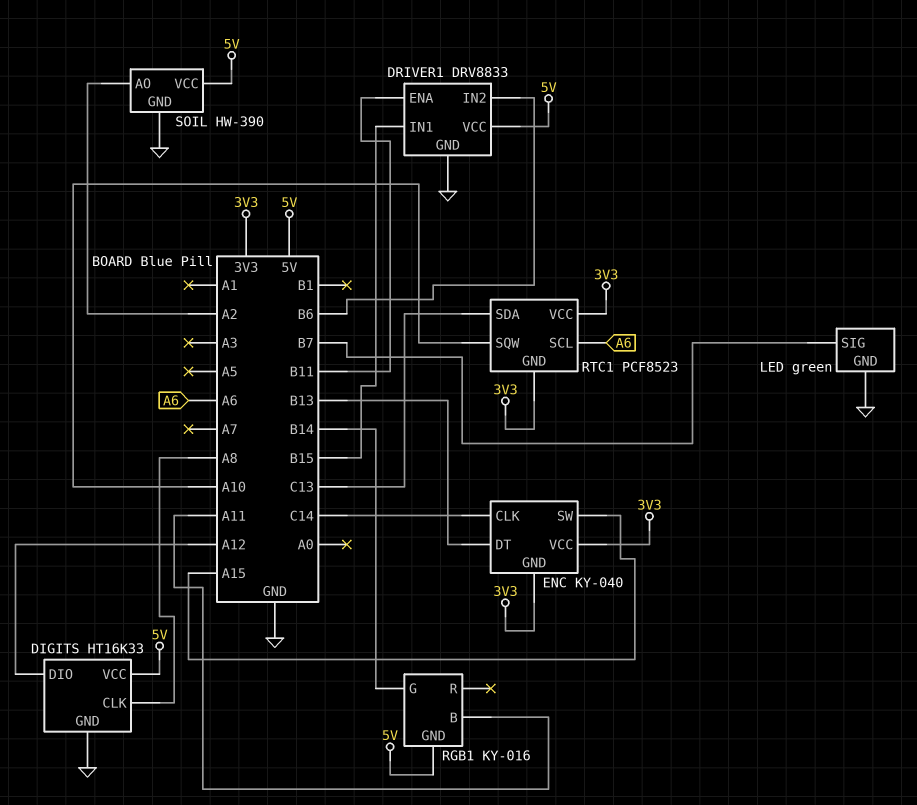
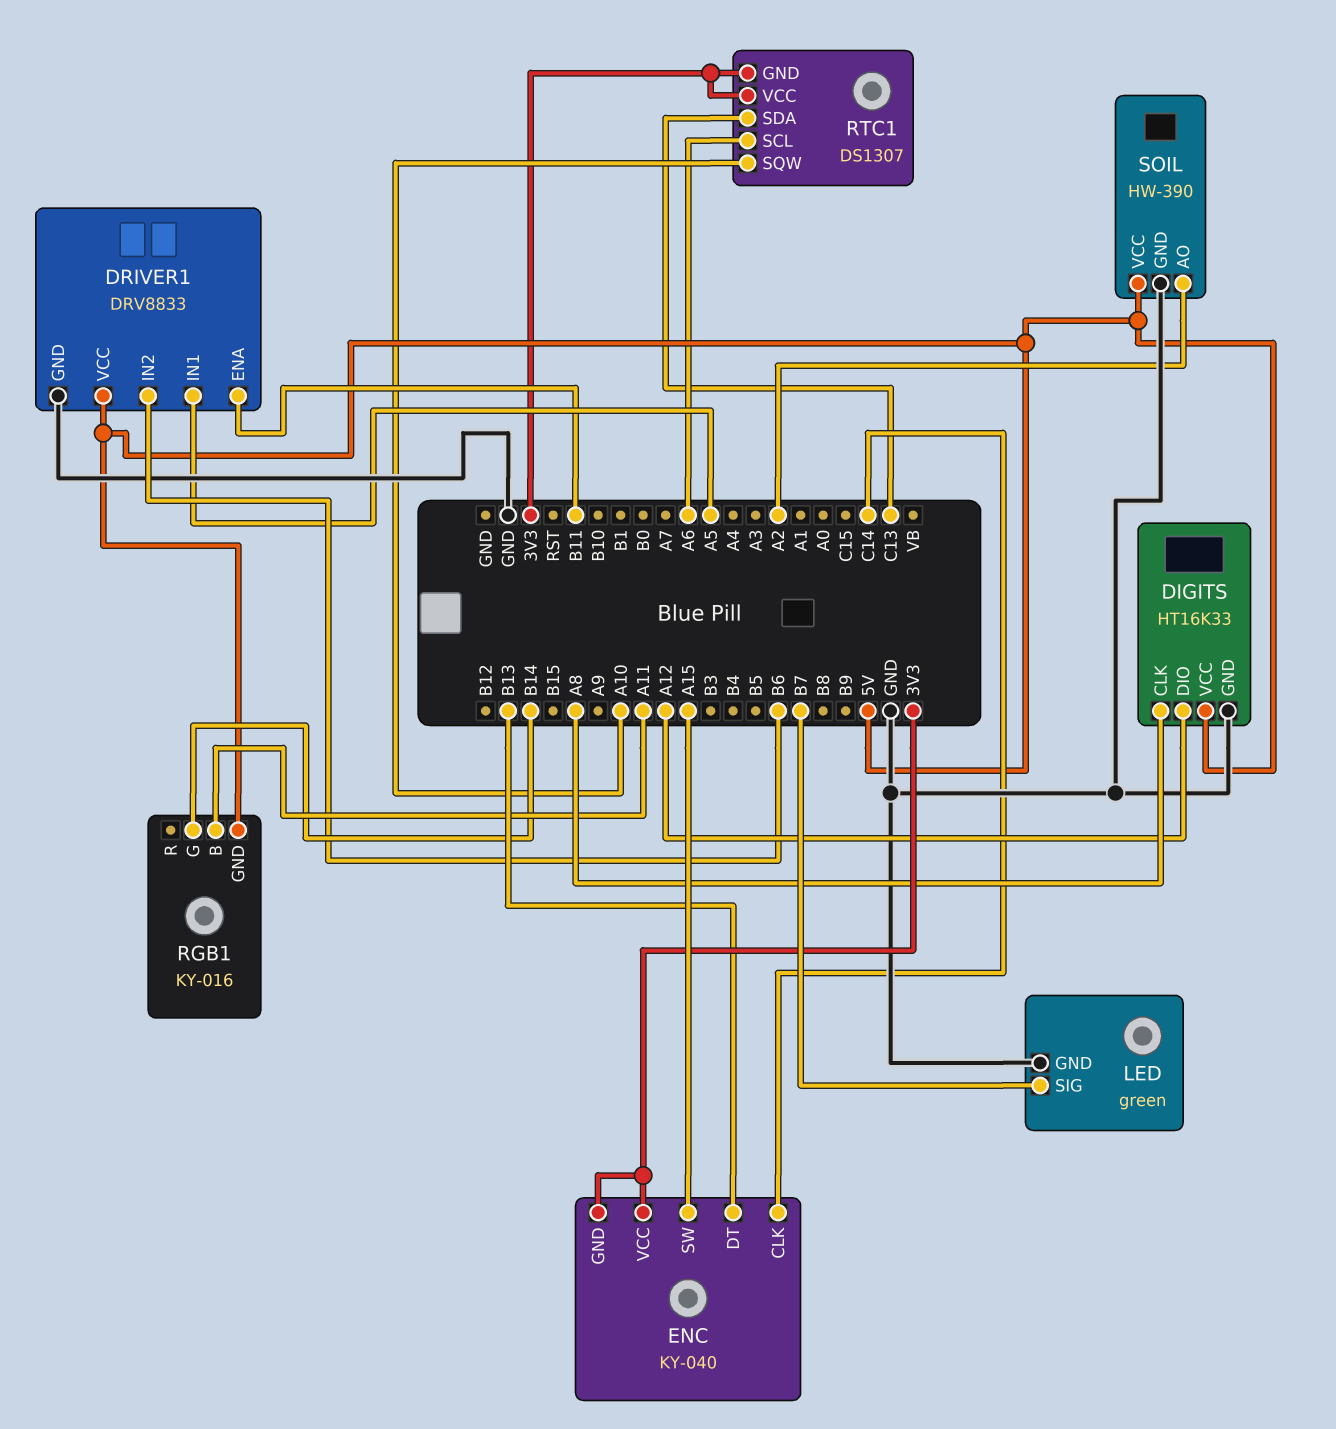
DRIVER1 pin IN1: B15 -> A5
RTC1: PCF8523 -> DS1307

